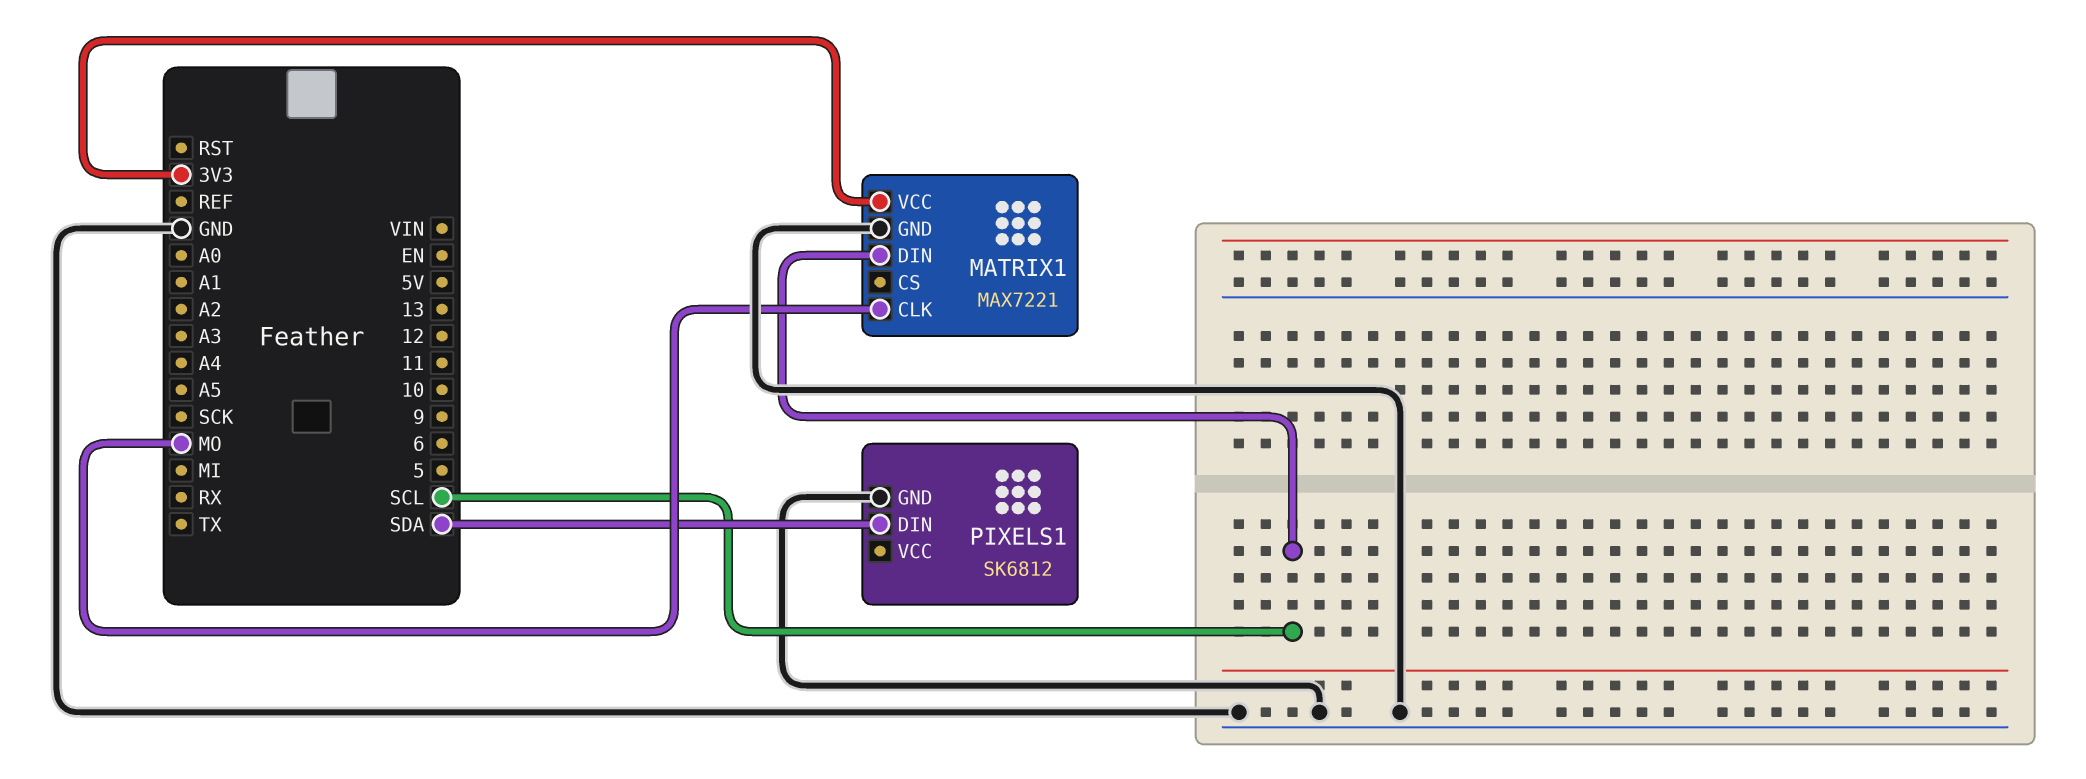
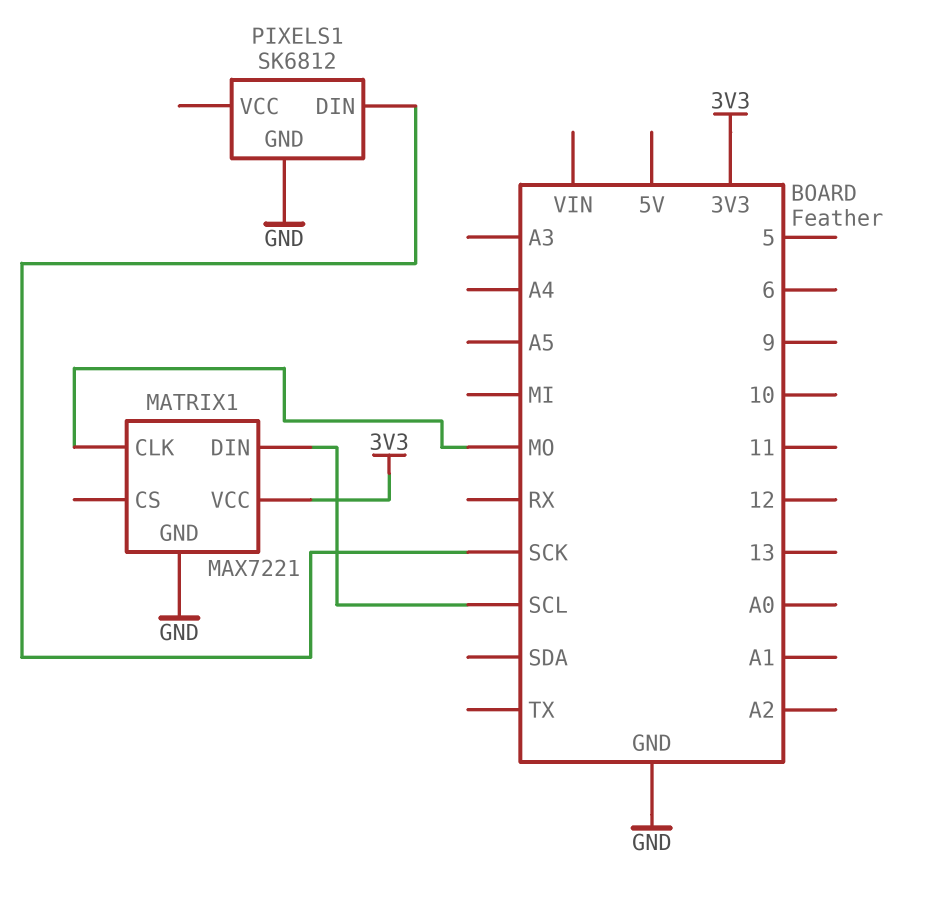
PIXELS1 pin DIN: SDA -> SCK

